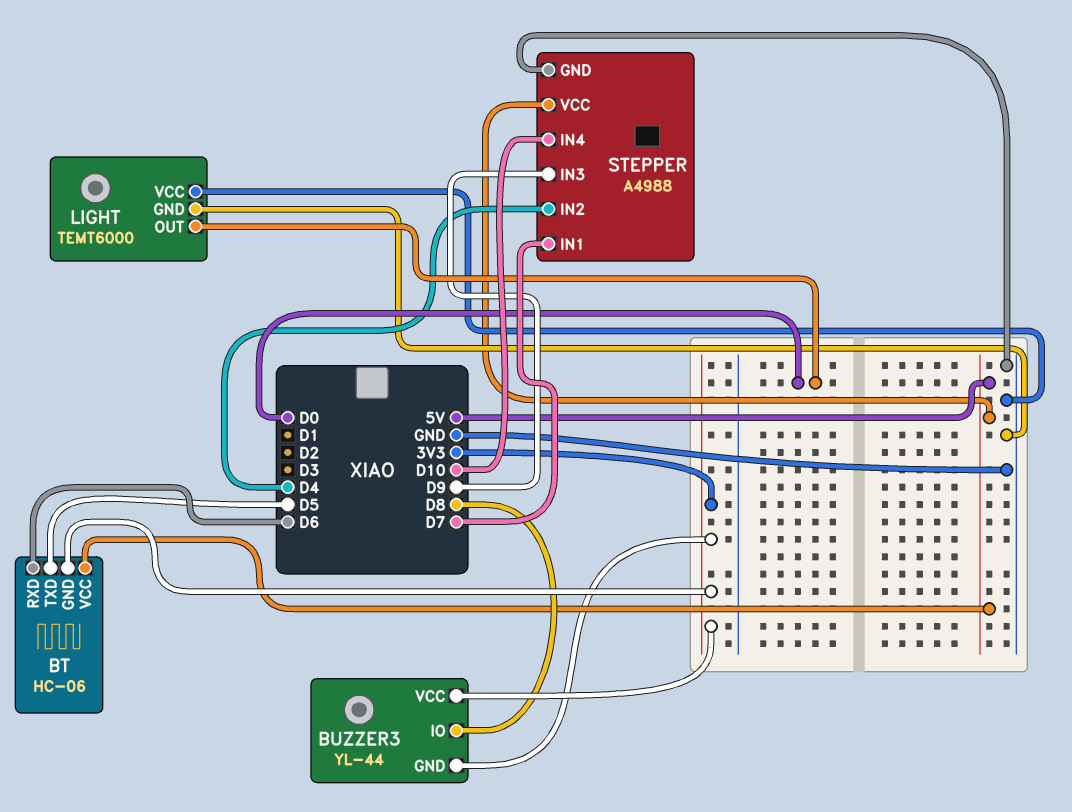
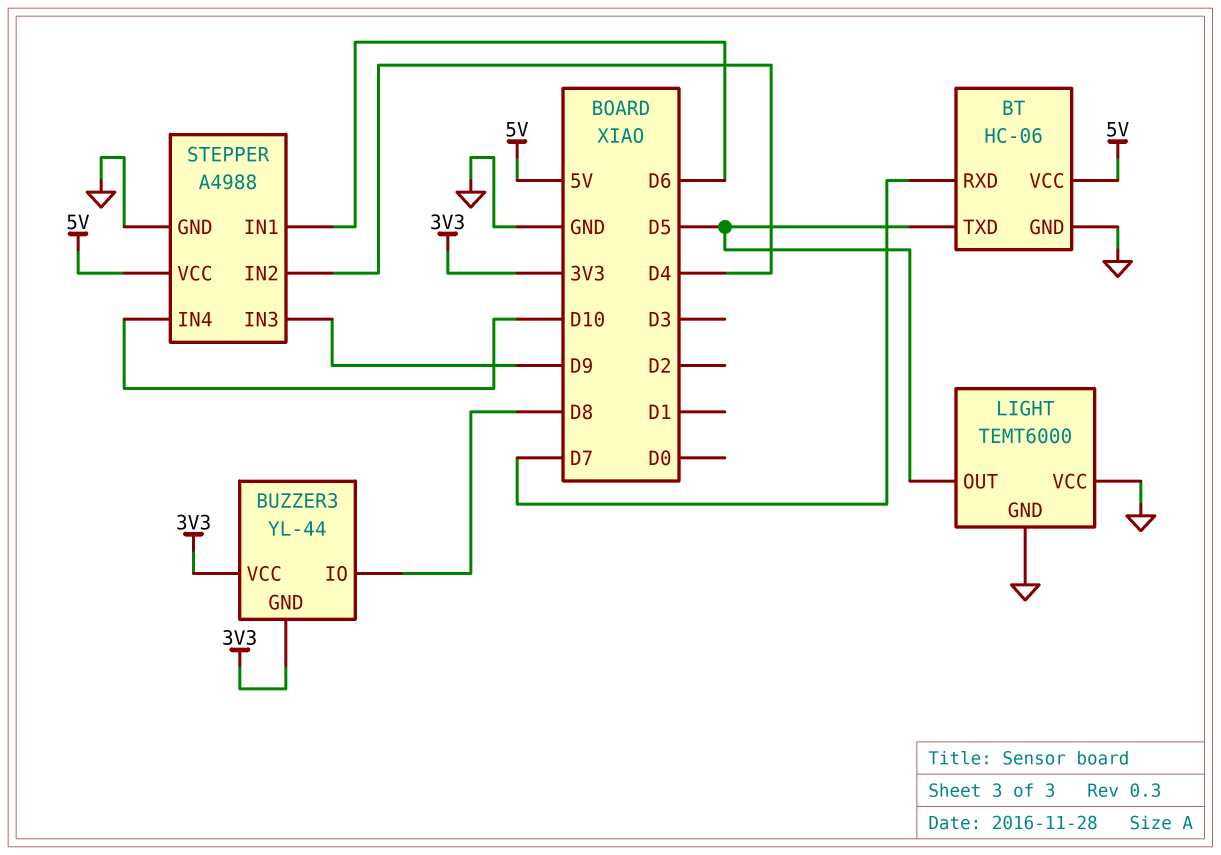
BT pin GND: 3V3 -> GND
BT pin RXD: D6 -> D7
LIGHT pin OUT: D0 -> D5
STEPPER pin IN1: D7 -> D6

